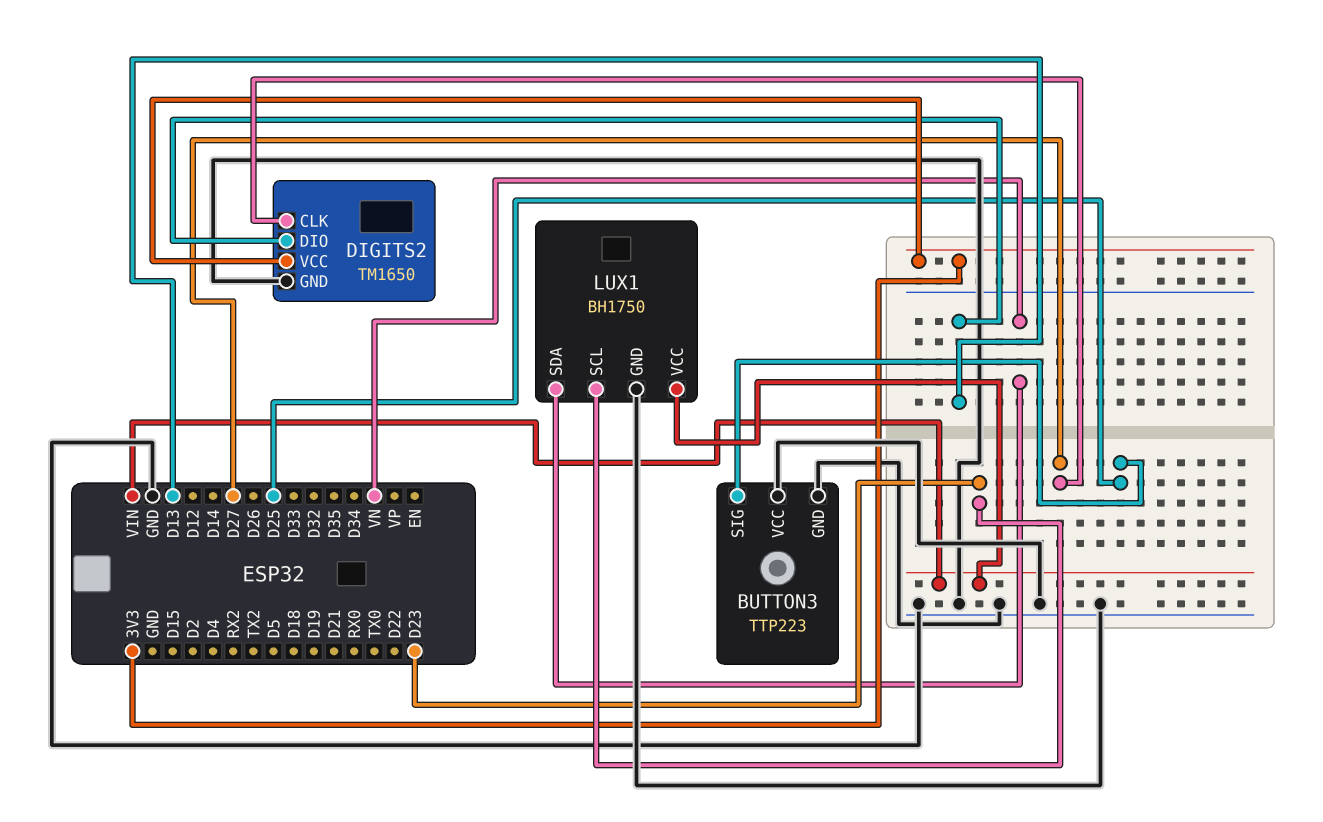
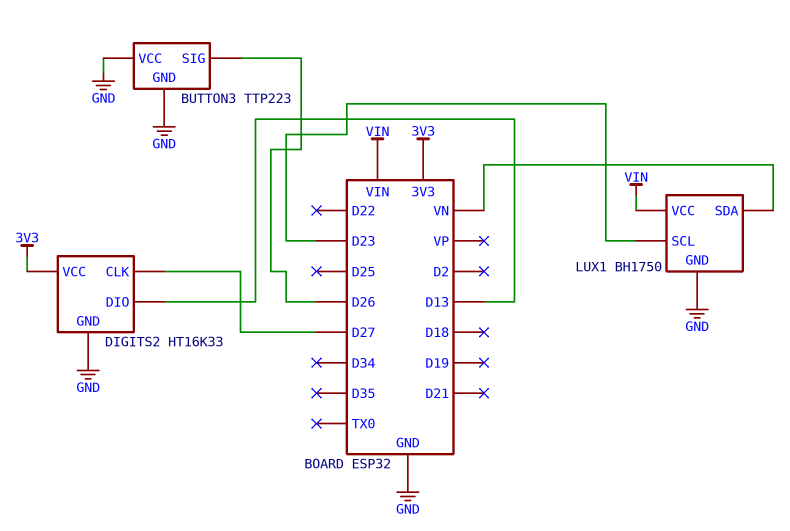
BUTTON3 pin SIG: D25 -> D26
DIGITS2: TM1650 -> HT16K33

